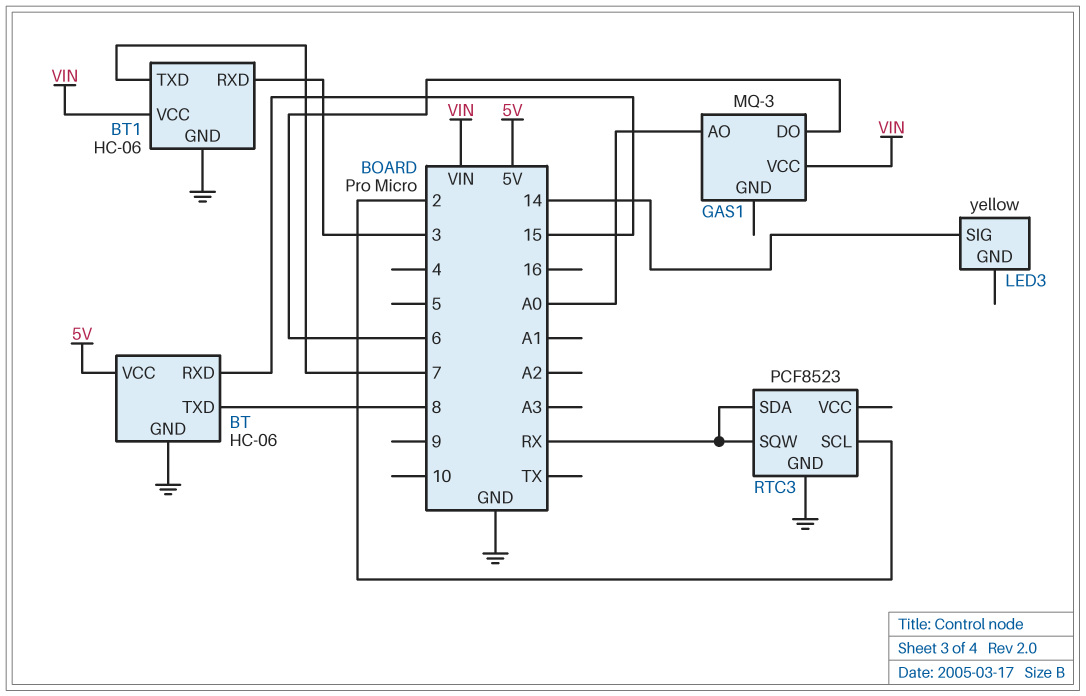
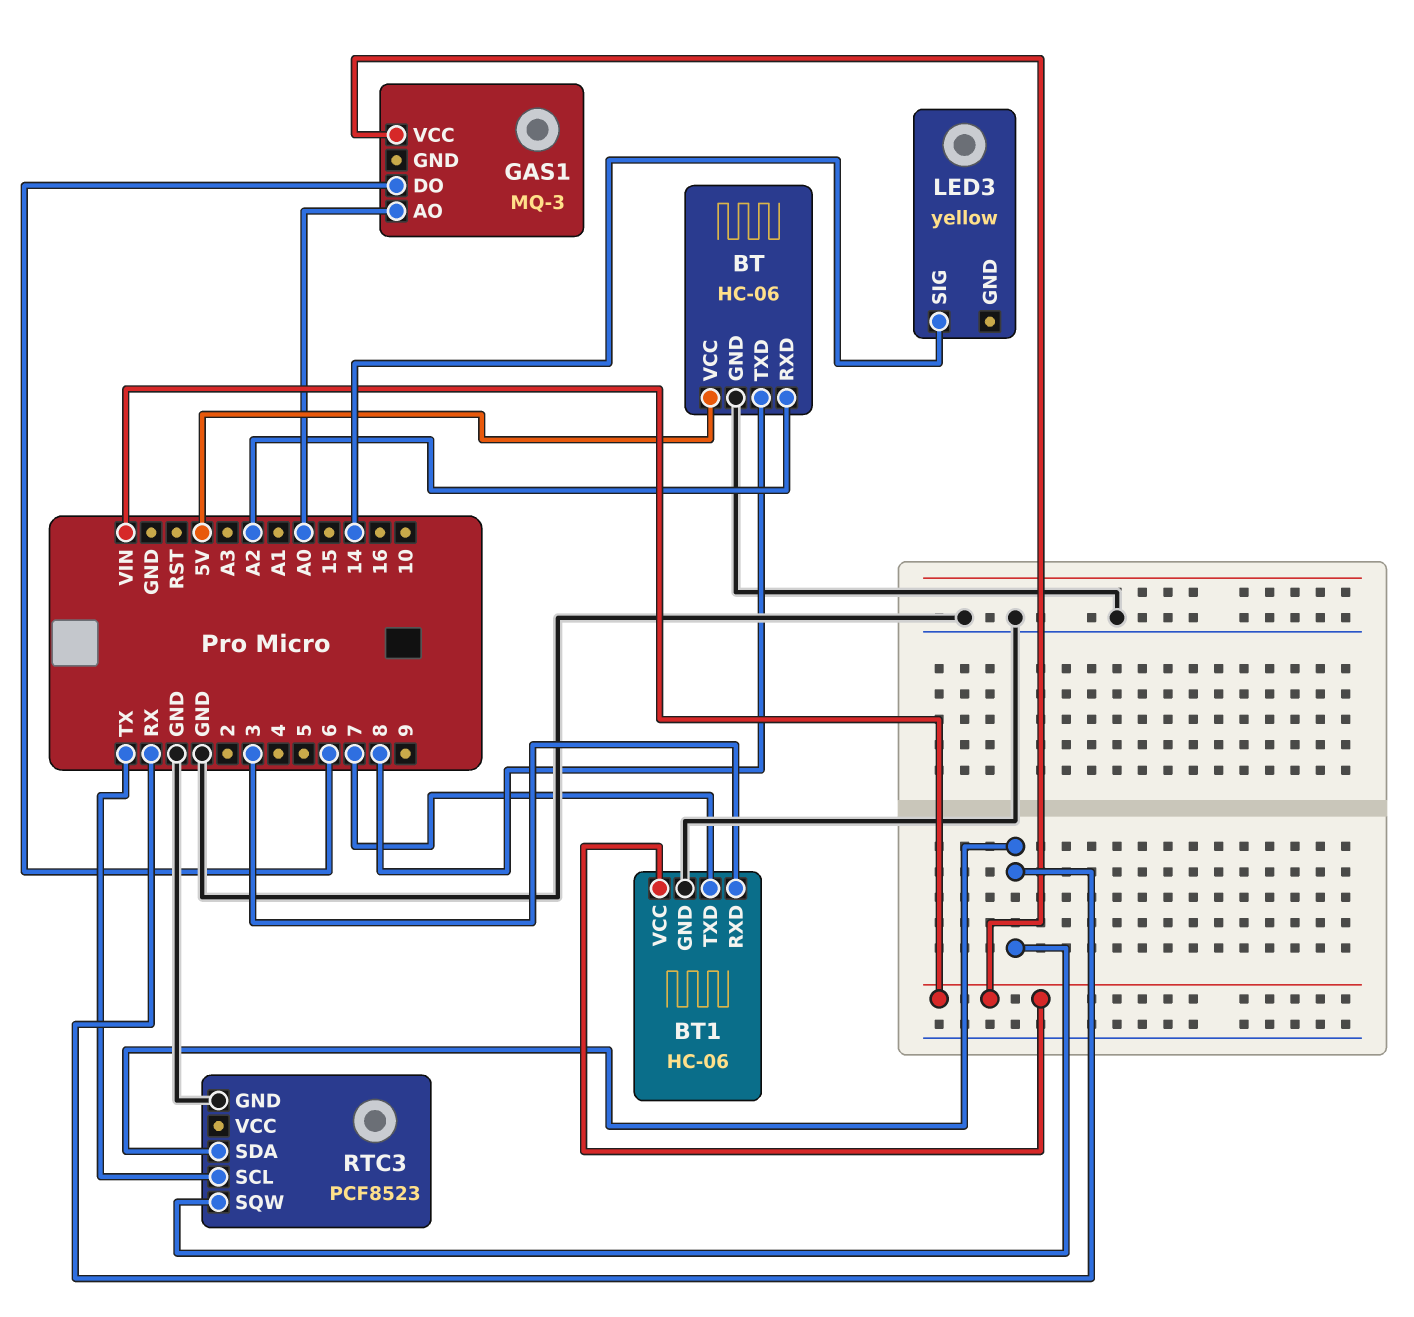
BT pin RXD: 15 -> A2
RTC3 pin SCL: 2 -> TX

